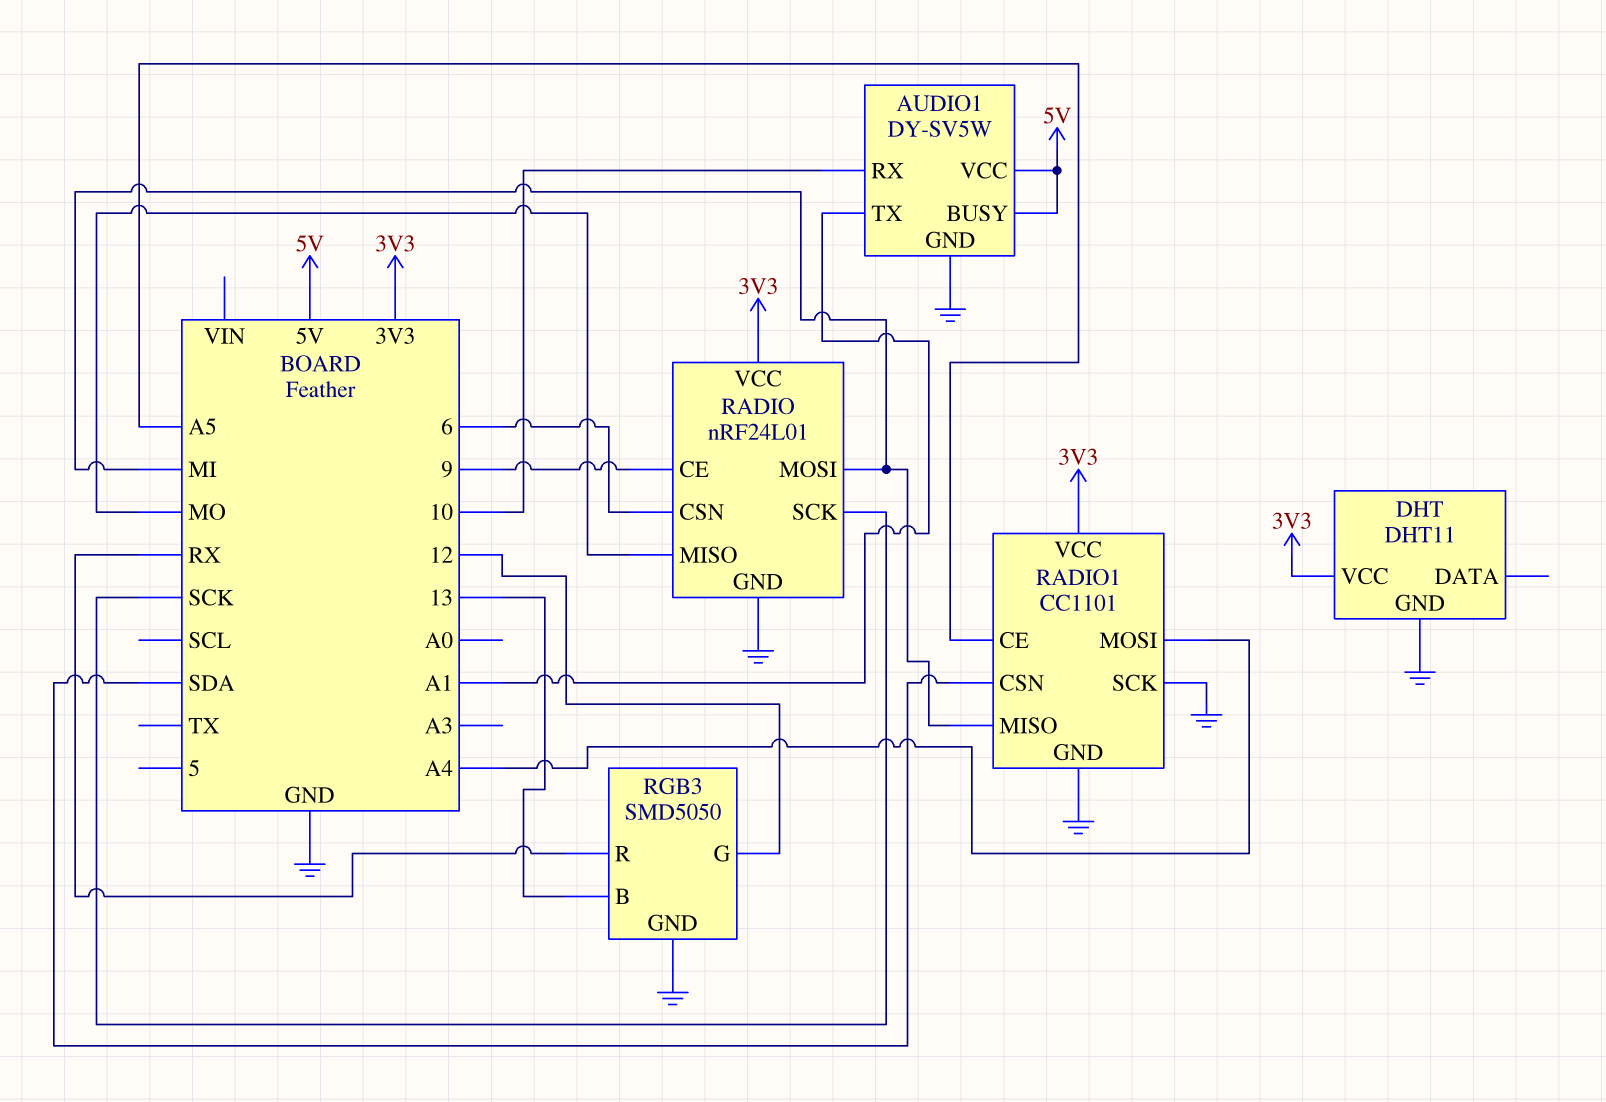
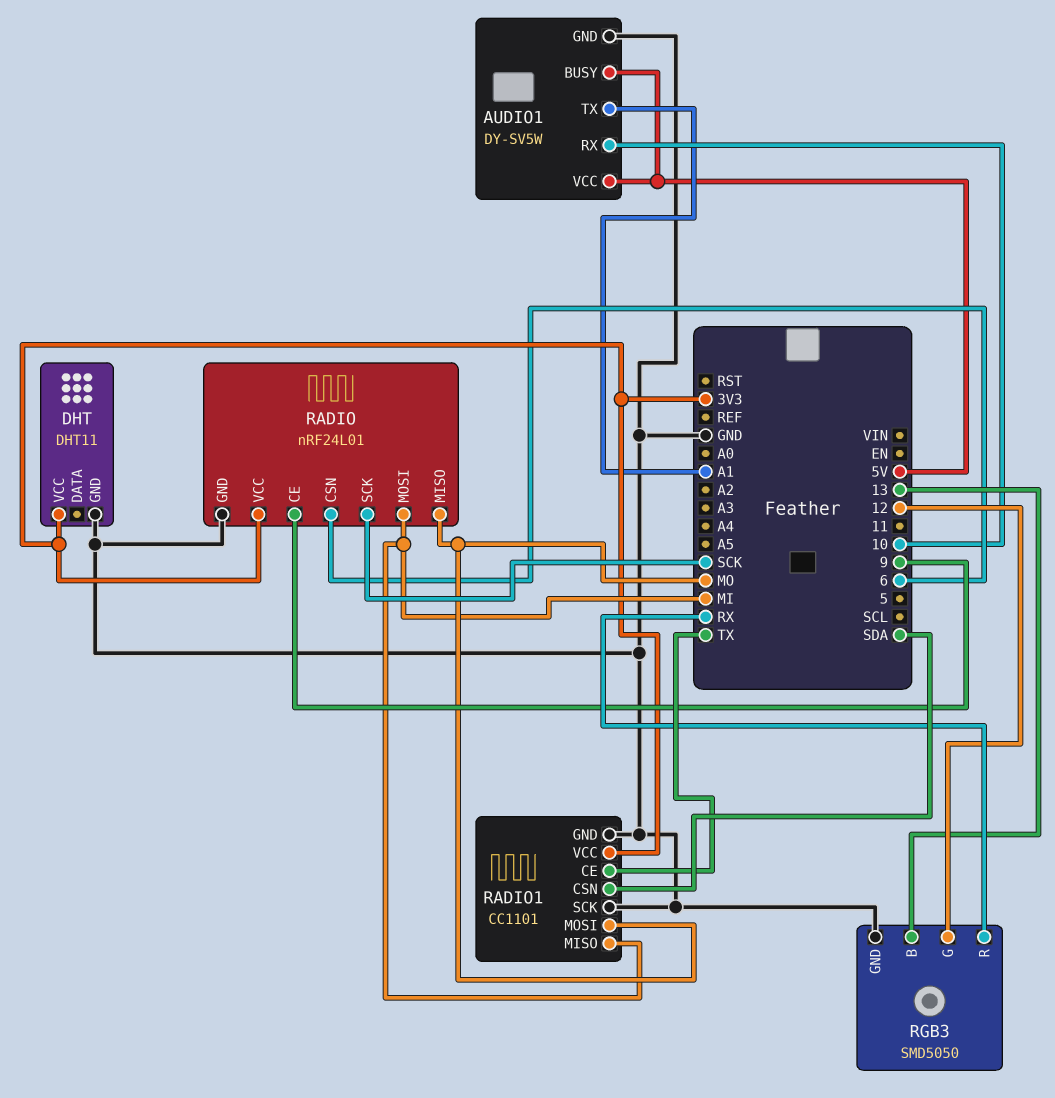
RADIO1 pin CE: A5 -> TX
RADIO1 pin MOSI: A4 -> MO

